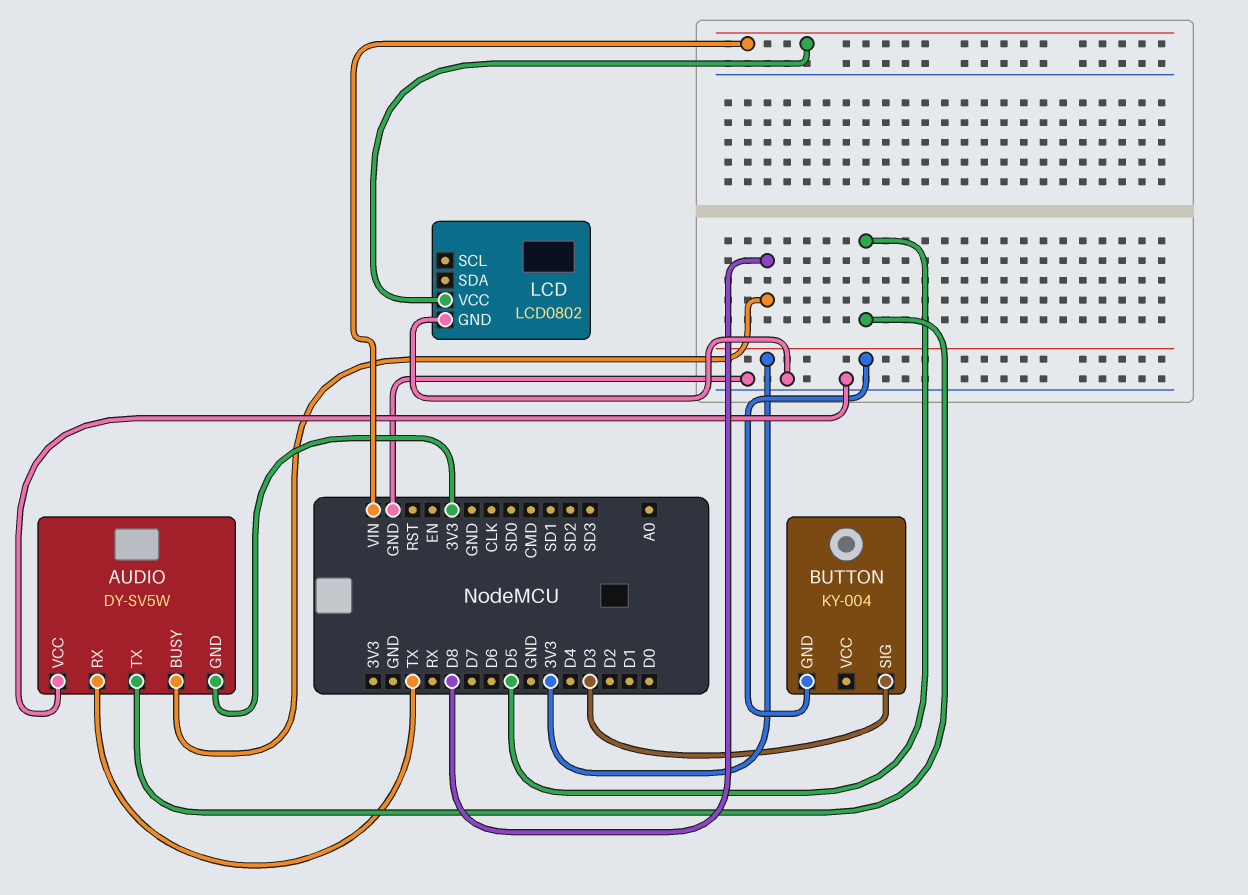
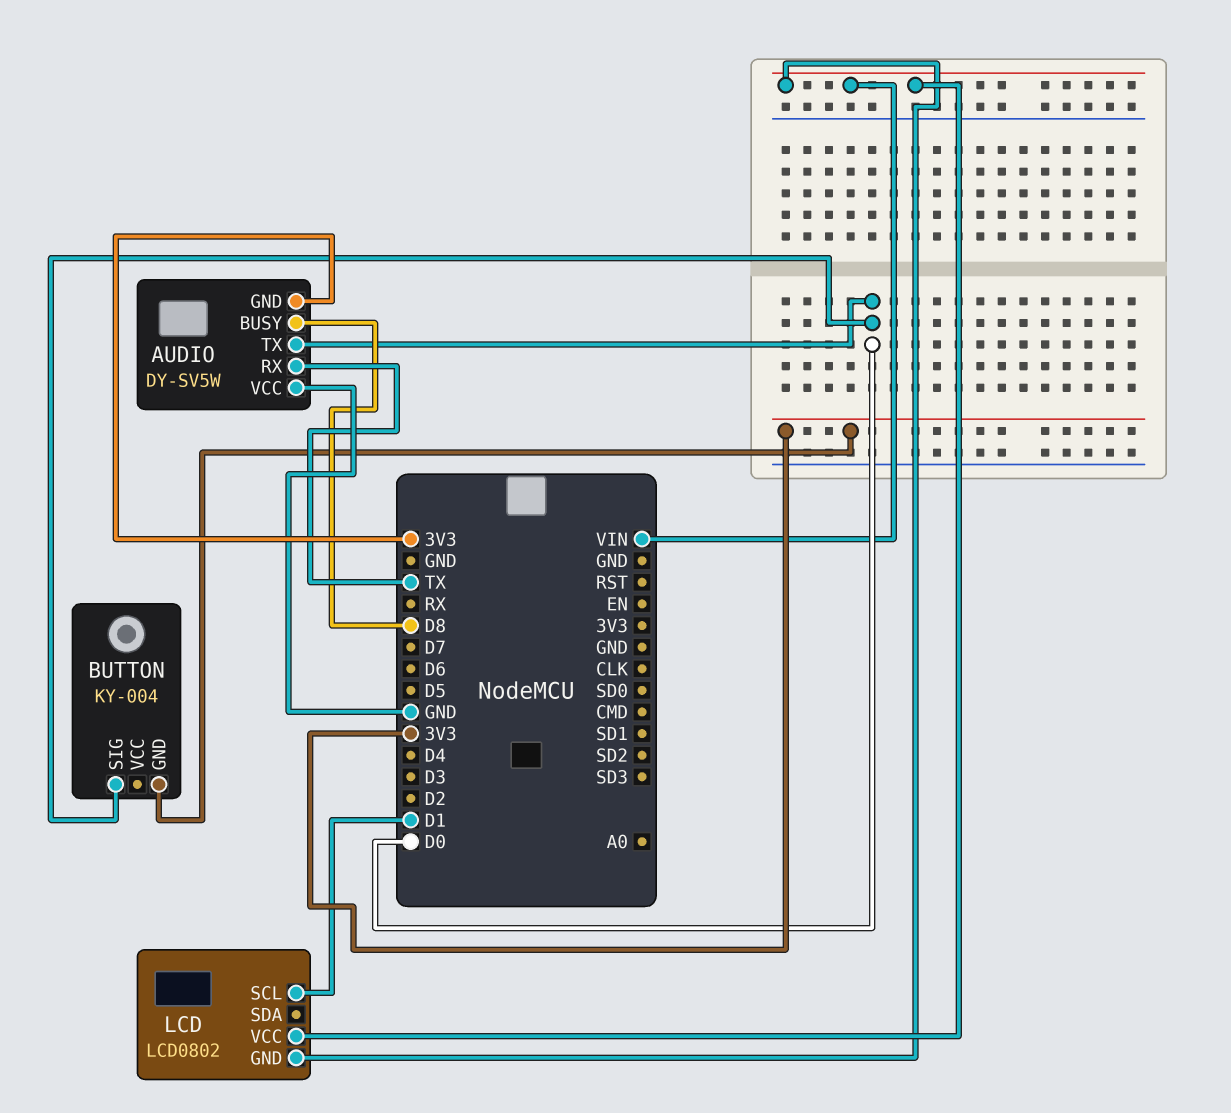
AUDIO pin TX: D5 -> D0
BUTTON pin SIG: D3 -> D0
LCD pin GND: GND -> VIN
LCD pin SCL: none -> D1

